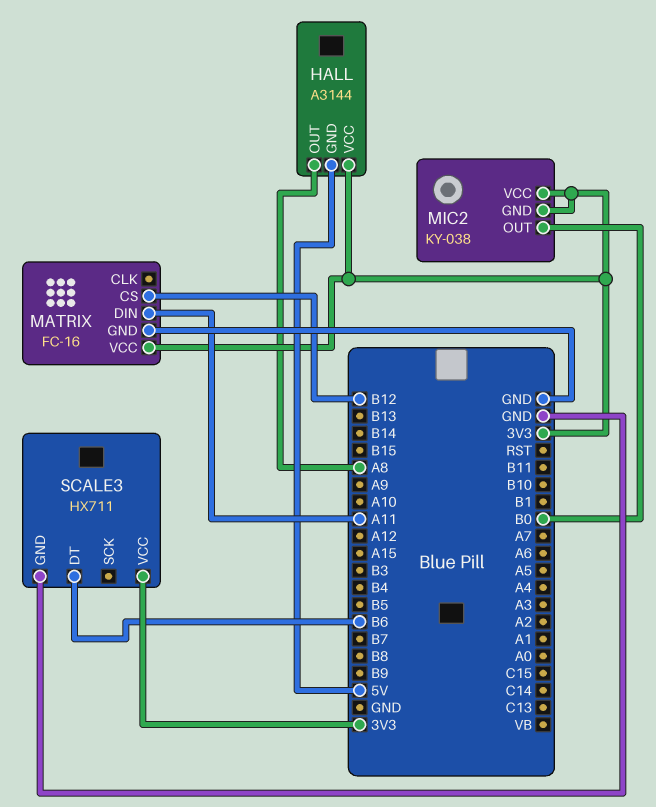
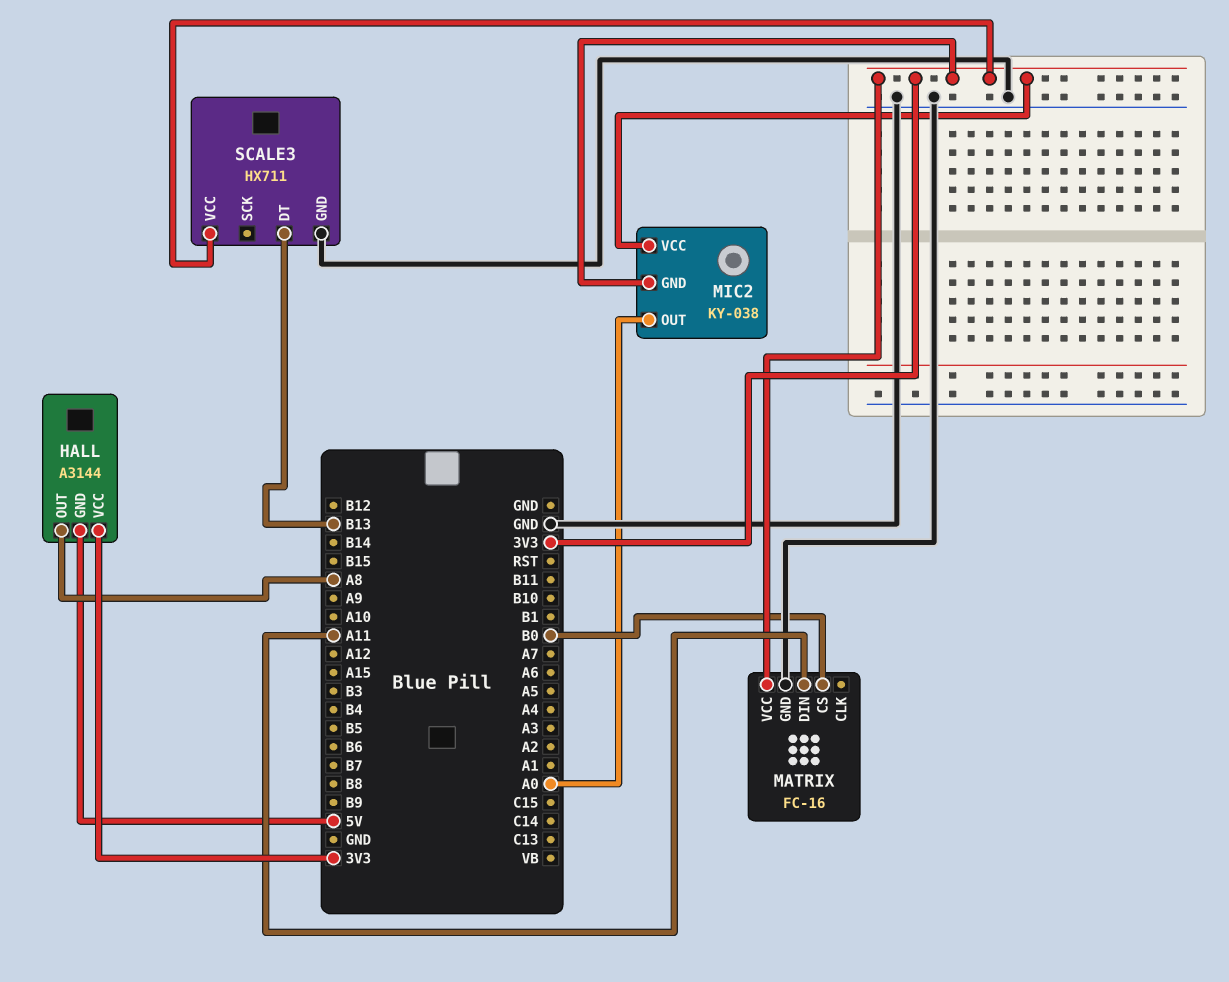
MATRIX pin CS: B12 -> B0
MIC2 pin OUT: B0 -> A0
SCALE3 pin DT: B6 -> B13

